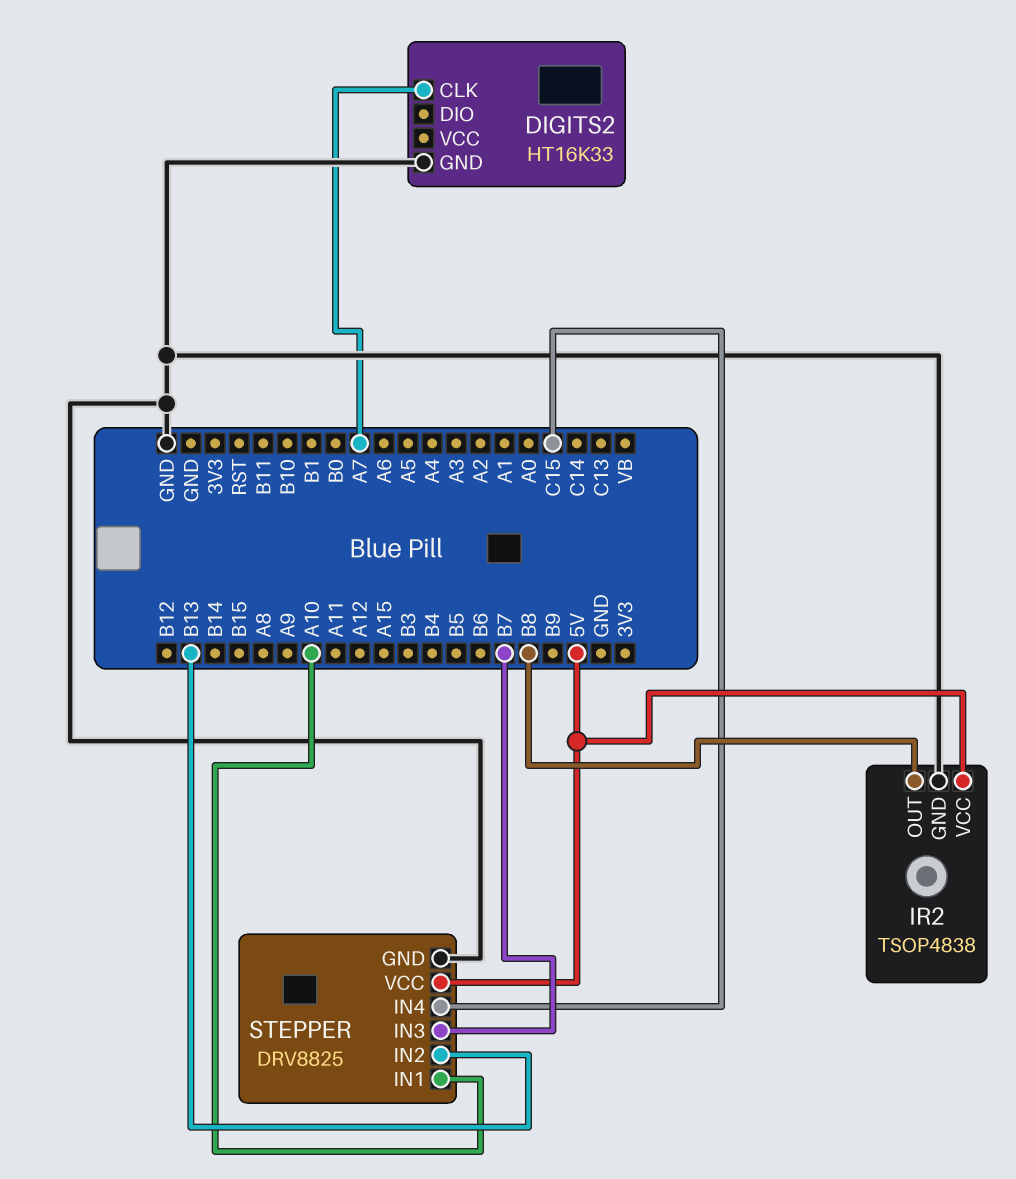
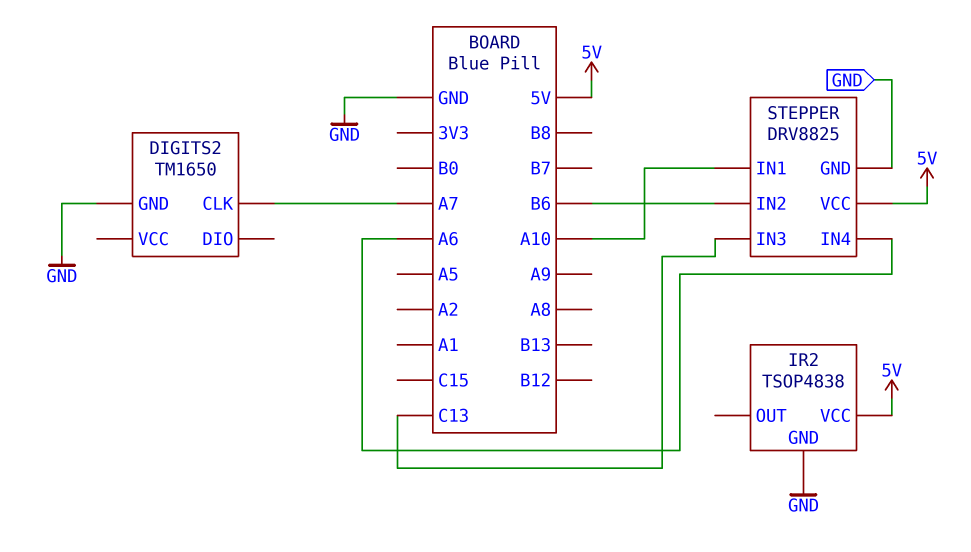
DIGITS2: HT16K33 -> TM1650
IR2 pin OUT: B8 -> none
STEPPER pin IN2: B13 -> B6
STEPPER pin IN3: B7 -> C13
STEPPER pin IN4: C15 -> A6

